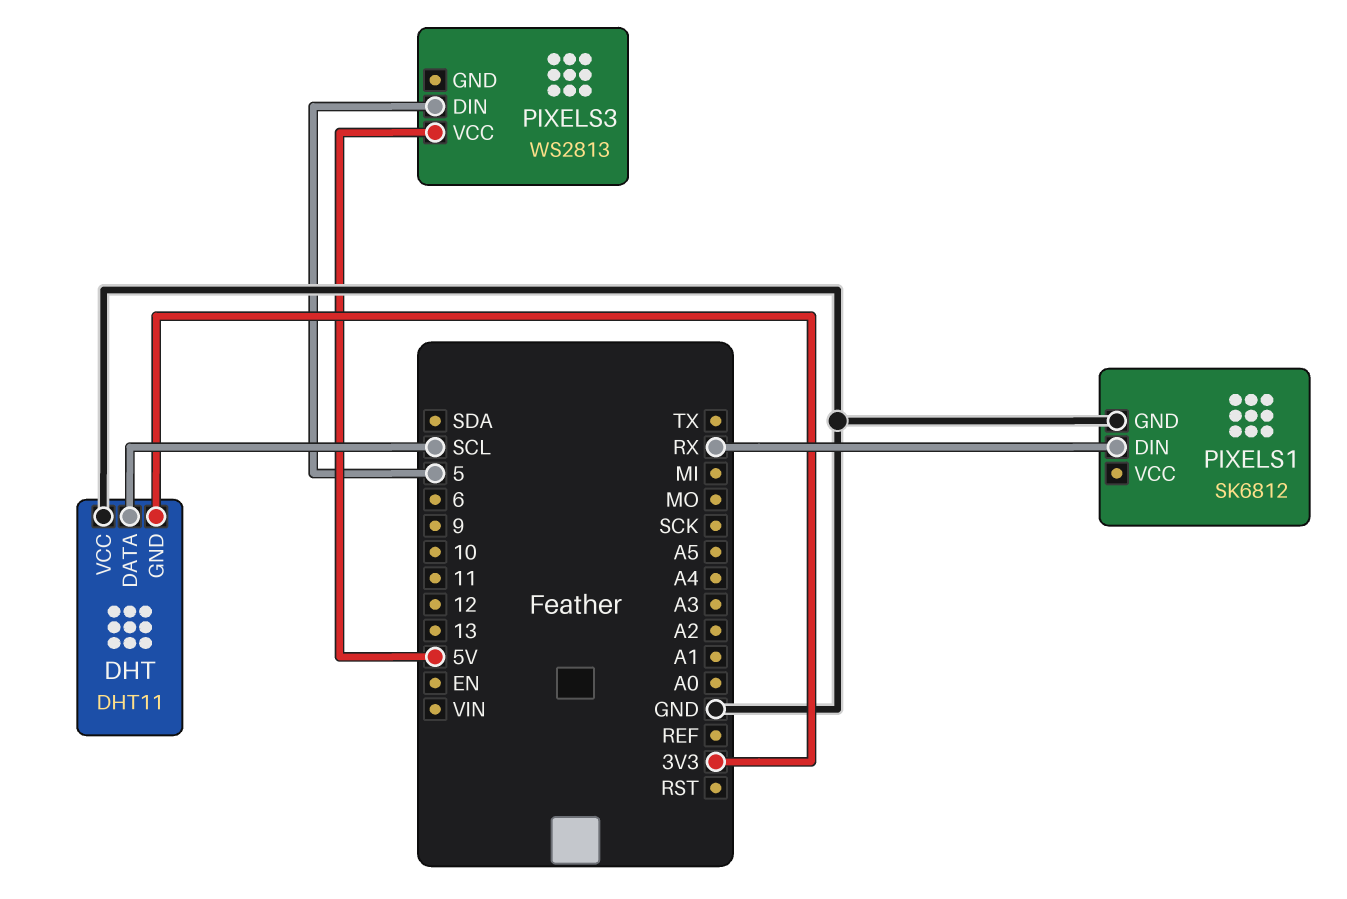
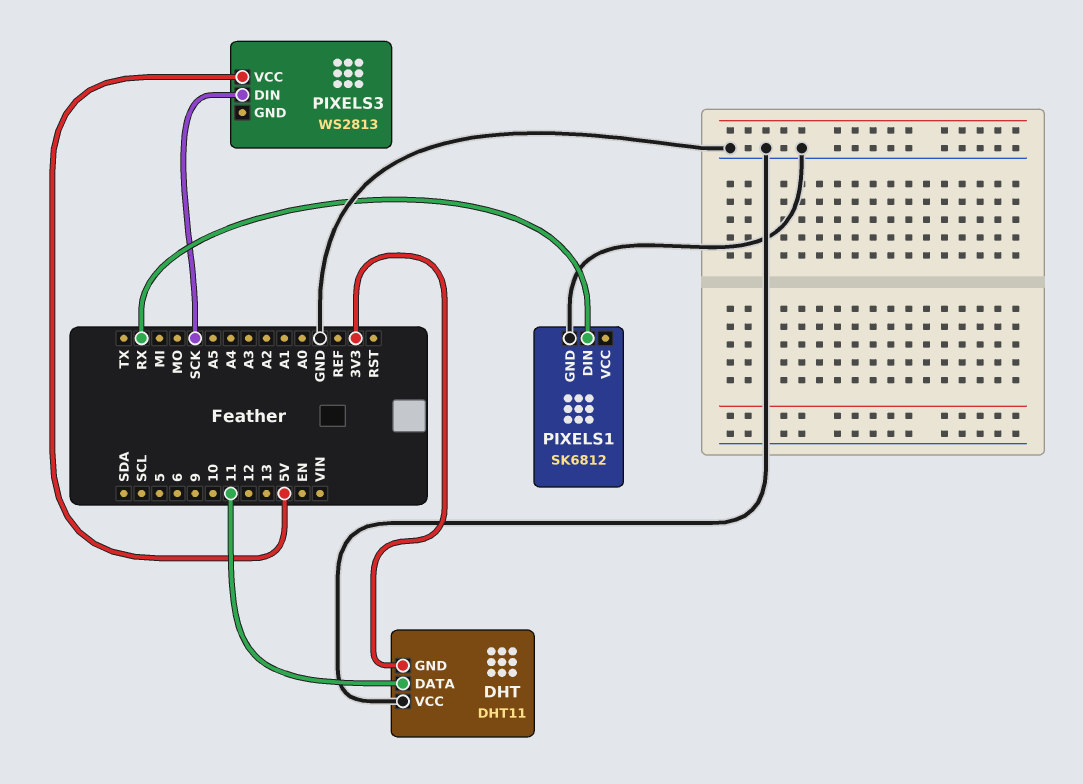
DHT pin DATA: SCL -> 11
PIXELS3 pin DIN: 5 -> SCK

